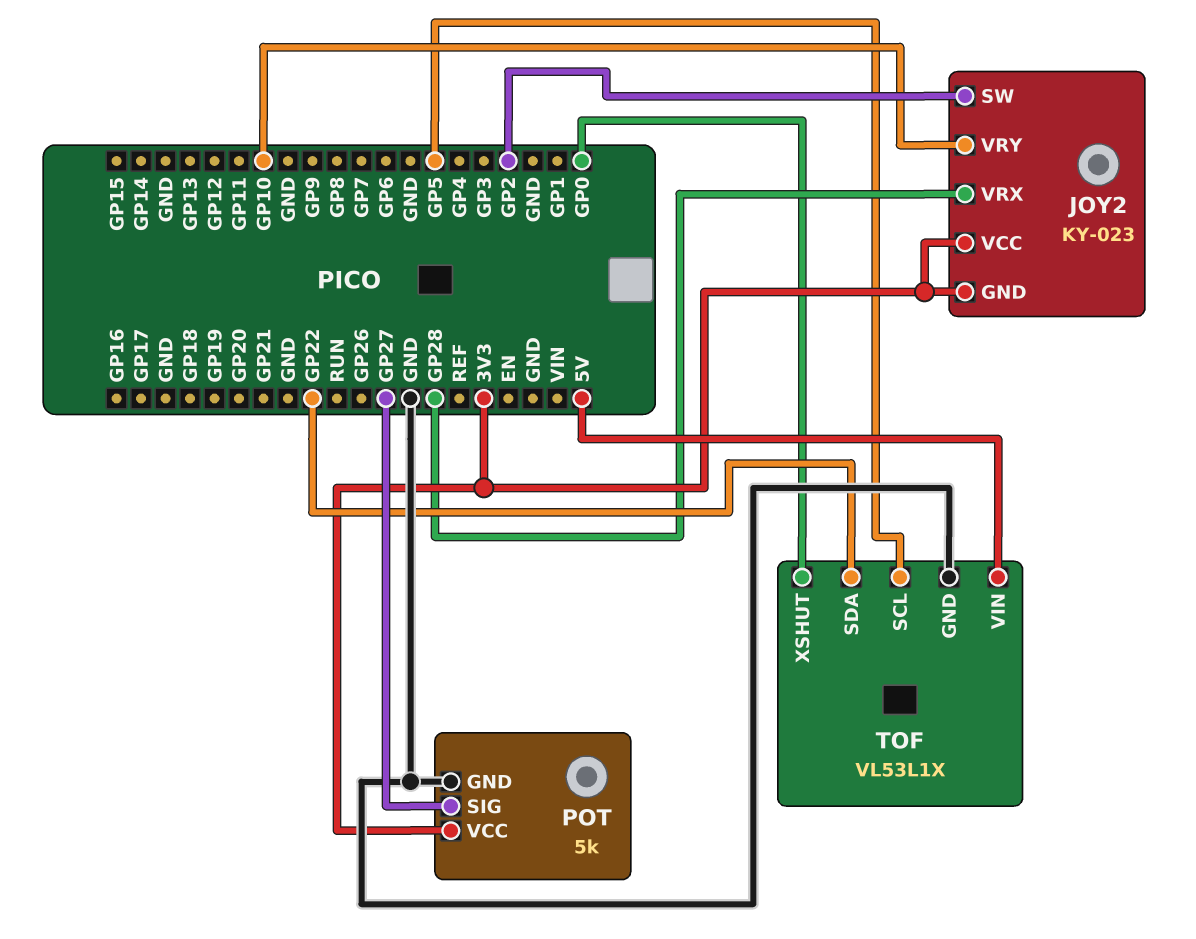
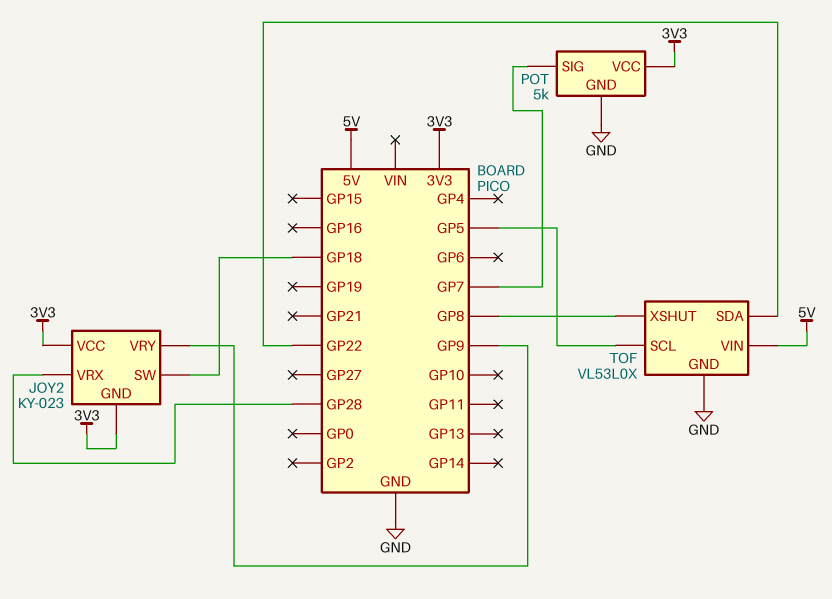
JOY2 pin SW: GP2 -> GP18
JOY2 pin VRY: GP10 -> GP9
POT pin SIG: GP27 -> GP7
TOF: VL53L1X -> VL53L0X
TOF pin XSHUT: GP0 -> GP8

